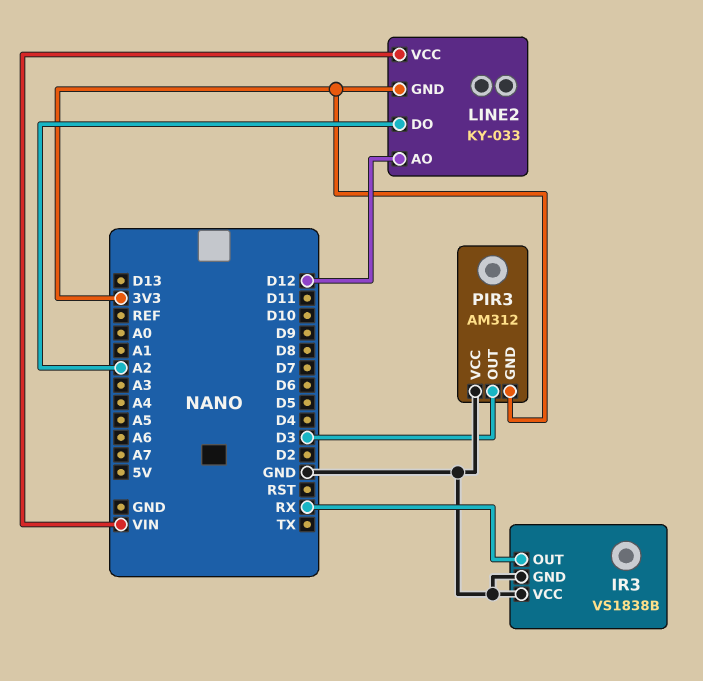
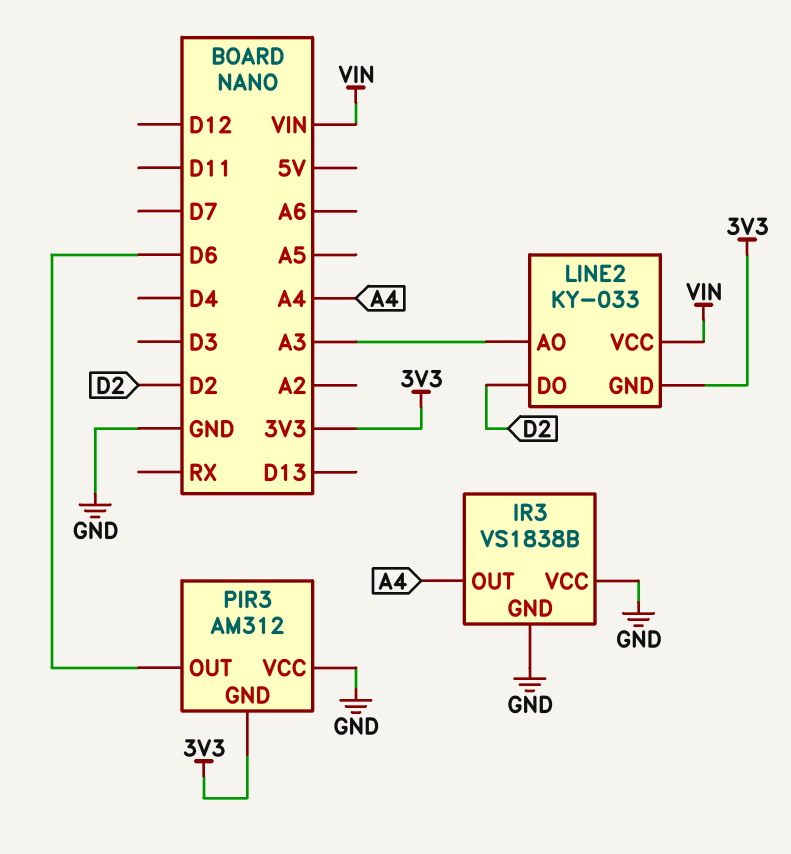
IR3 pin OUT: RX -> A4
LINE2 pin AO: D12 -> A3
LINE2 pin DO: A2 -> D2
PIR3 pin OUT: D3 -> D6

